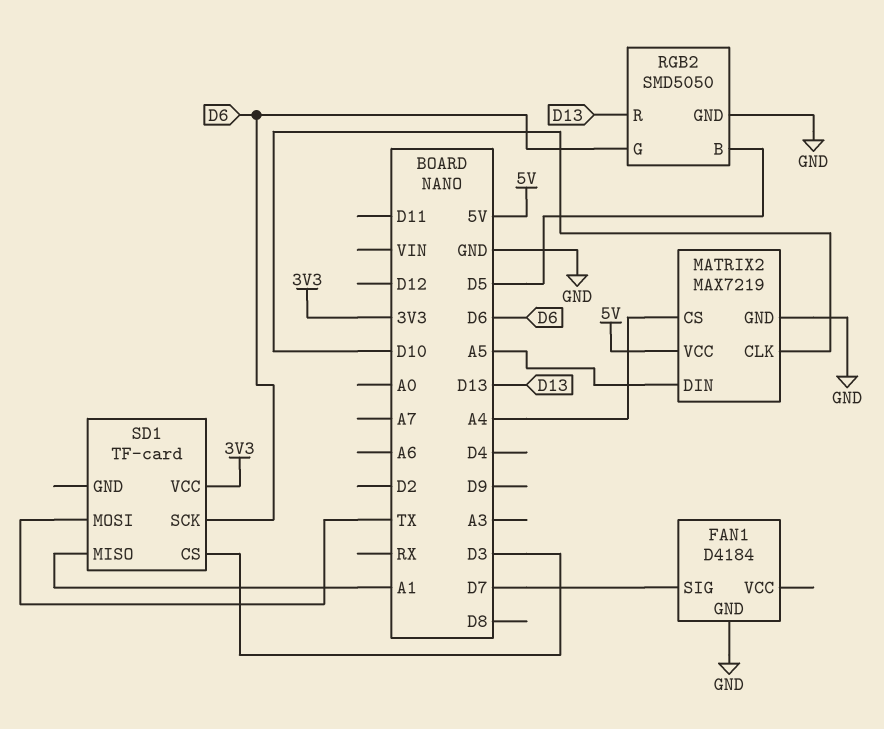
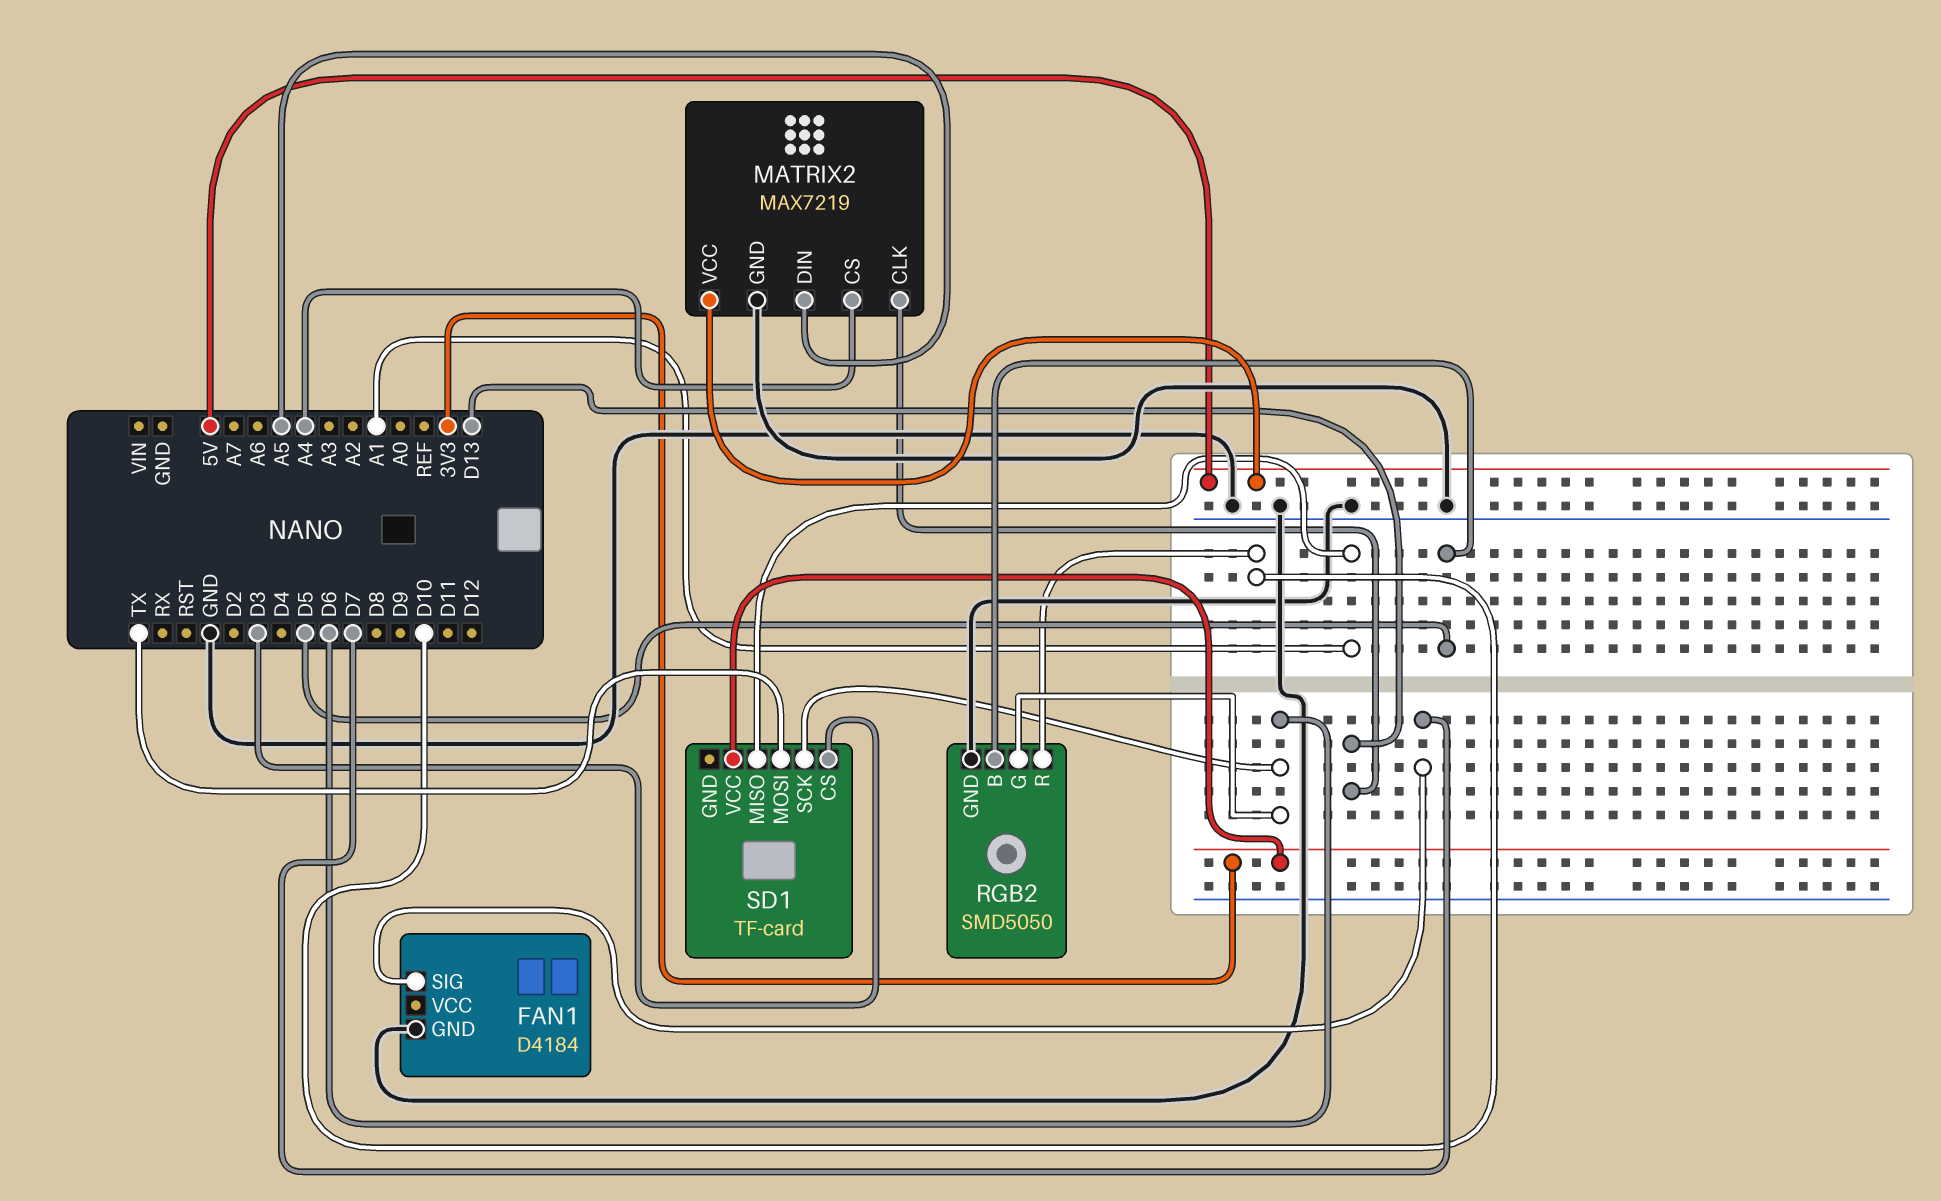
MATRIX2 pin CLK: D10 -> D13
RGB2 pin R: D13 -> D10

